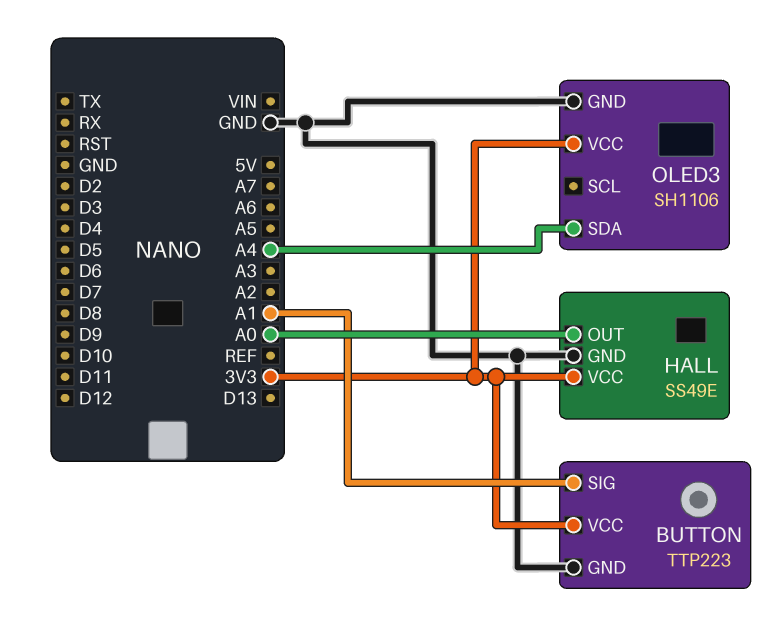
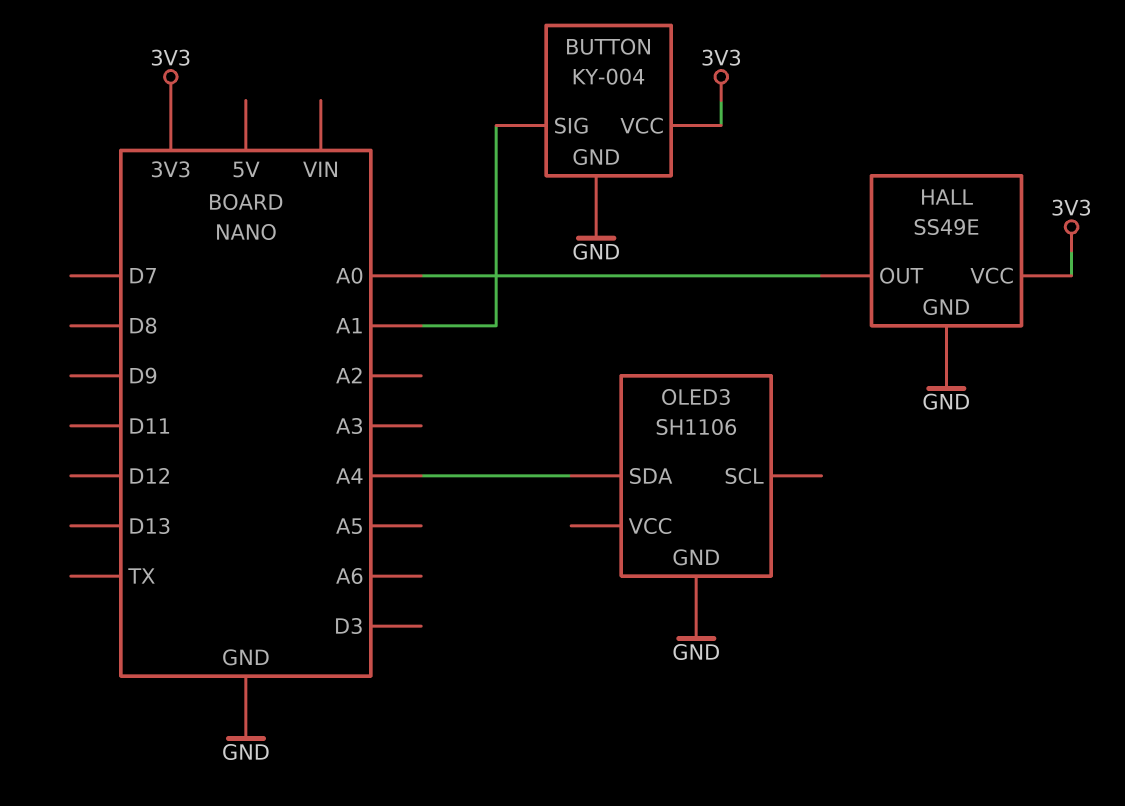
BUTTON: TTP223 -> KY-004
OLED3 pin VCC: 3V3 -> none

